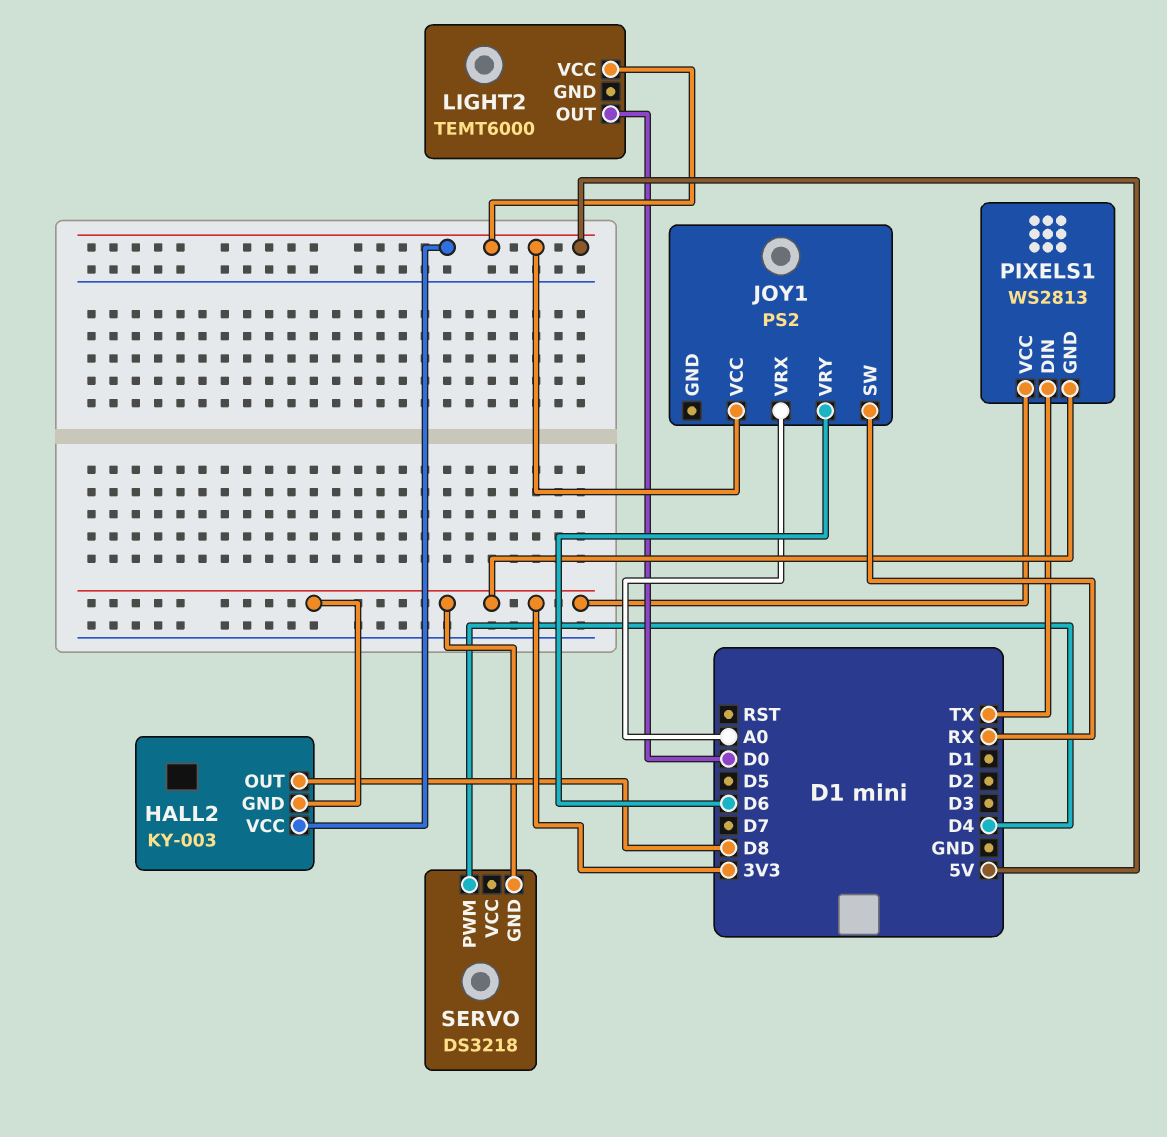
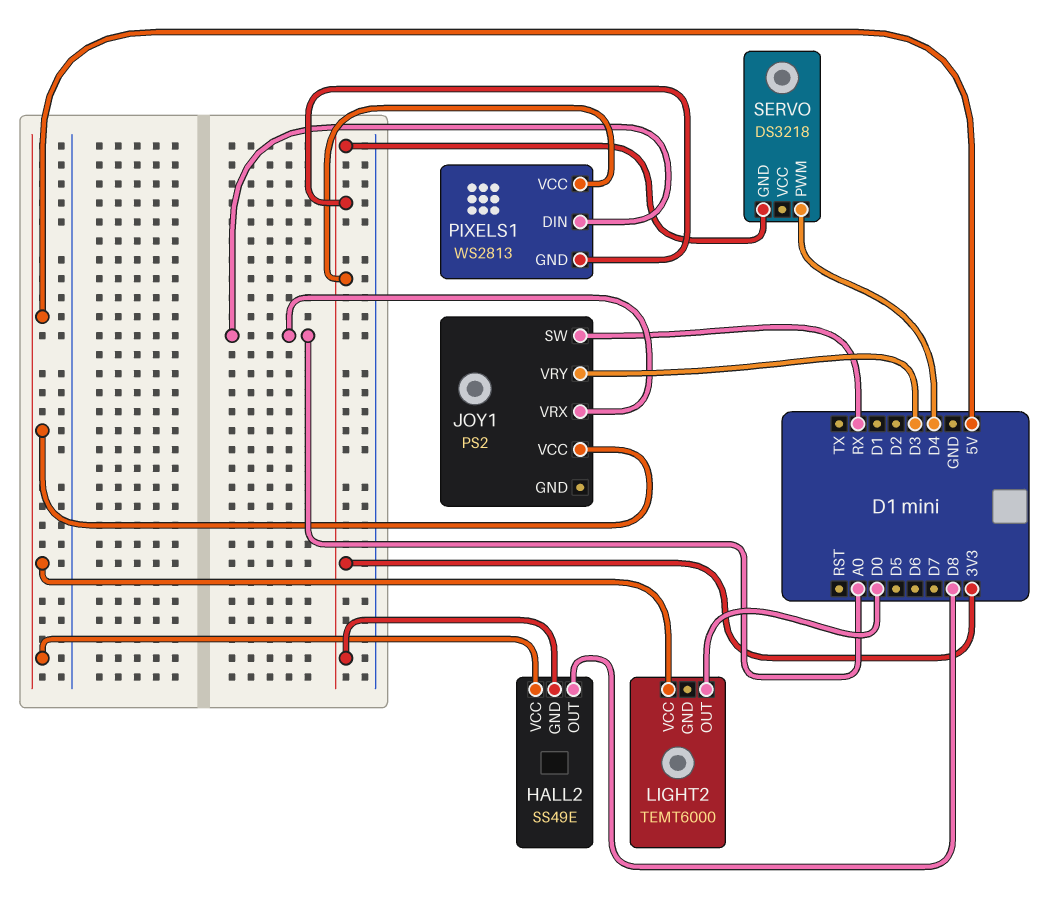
HALL2: KY-003 -> SS49E
JOY1 pin VRY: D6 -> D3
PIXELS1 pin DIN: TX -> A0

